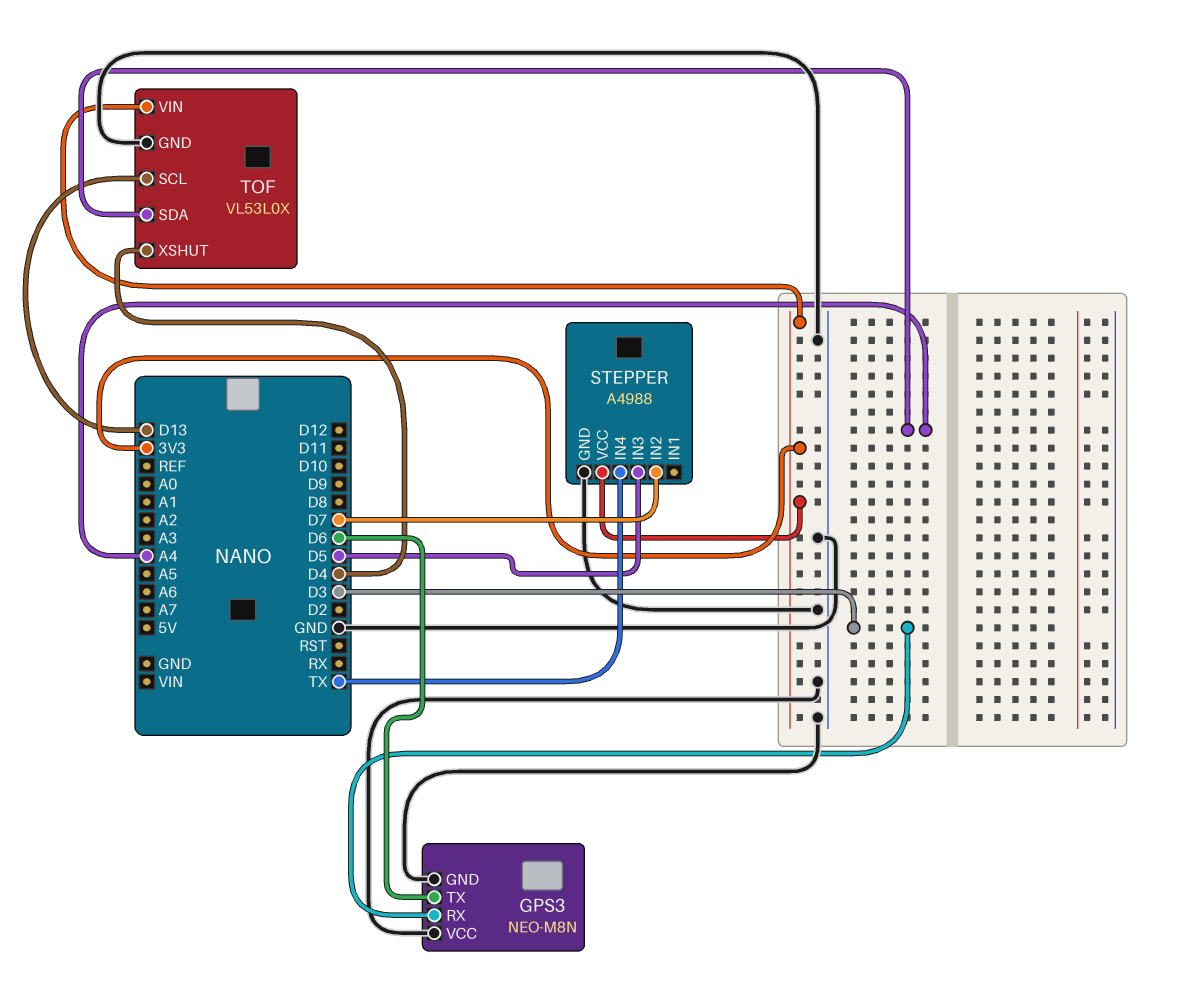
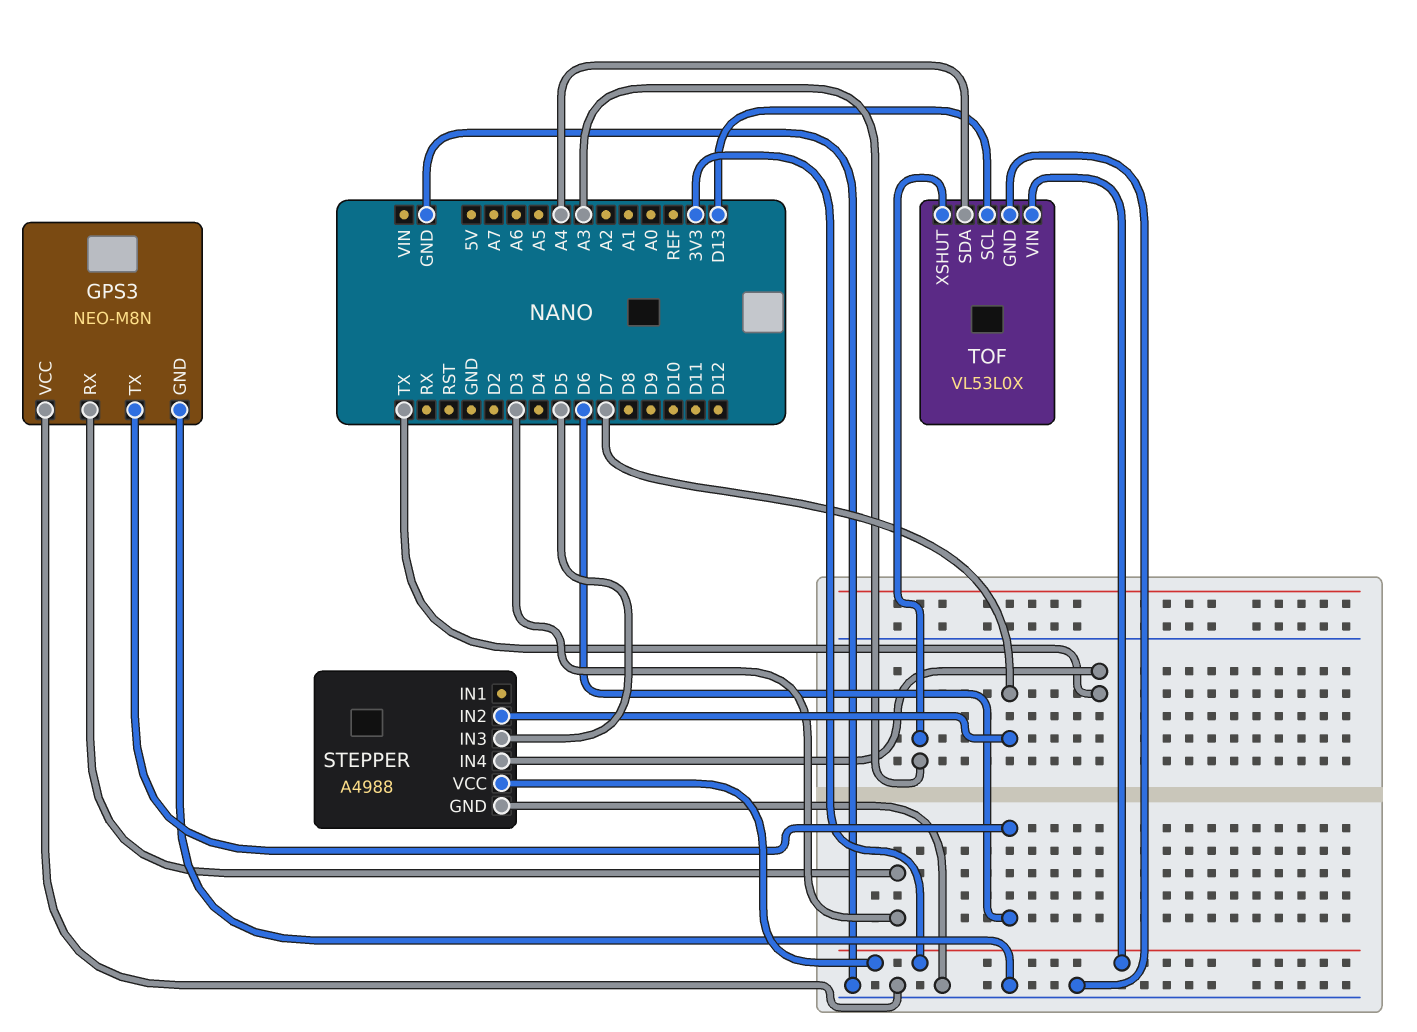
TOF pin XSHUT: D4 -> A3

